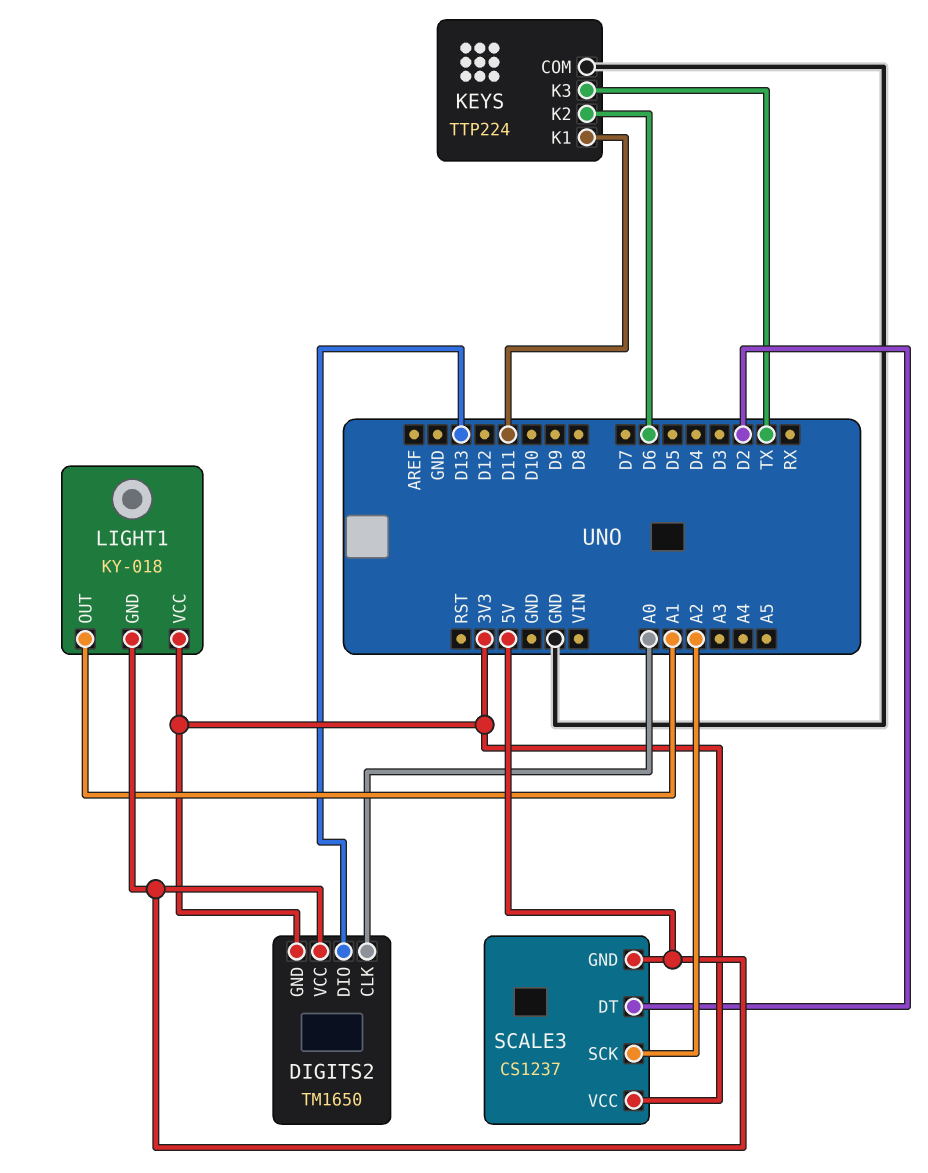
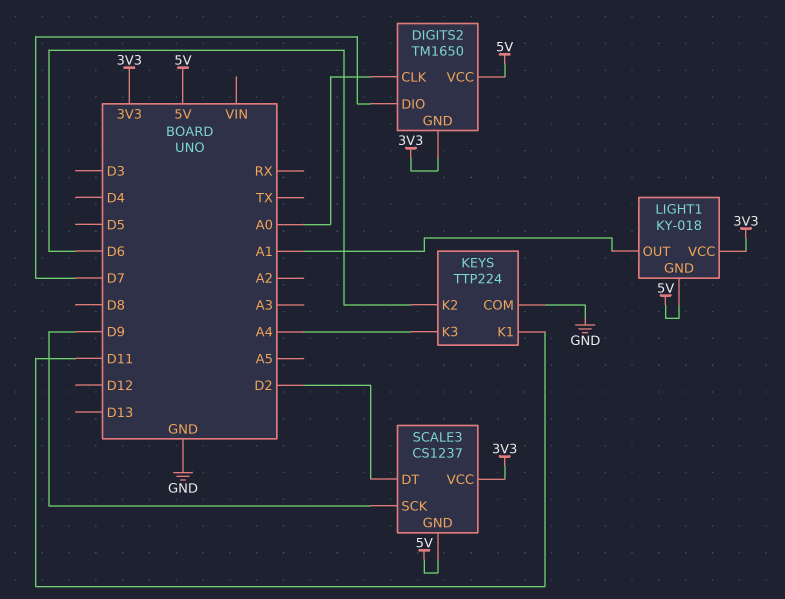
DIGITS2 pin DIO: D13 -> D7
KEYS pin K3: TX -> A4
SCALE3 pin SCK: A2 -> D9

